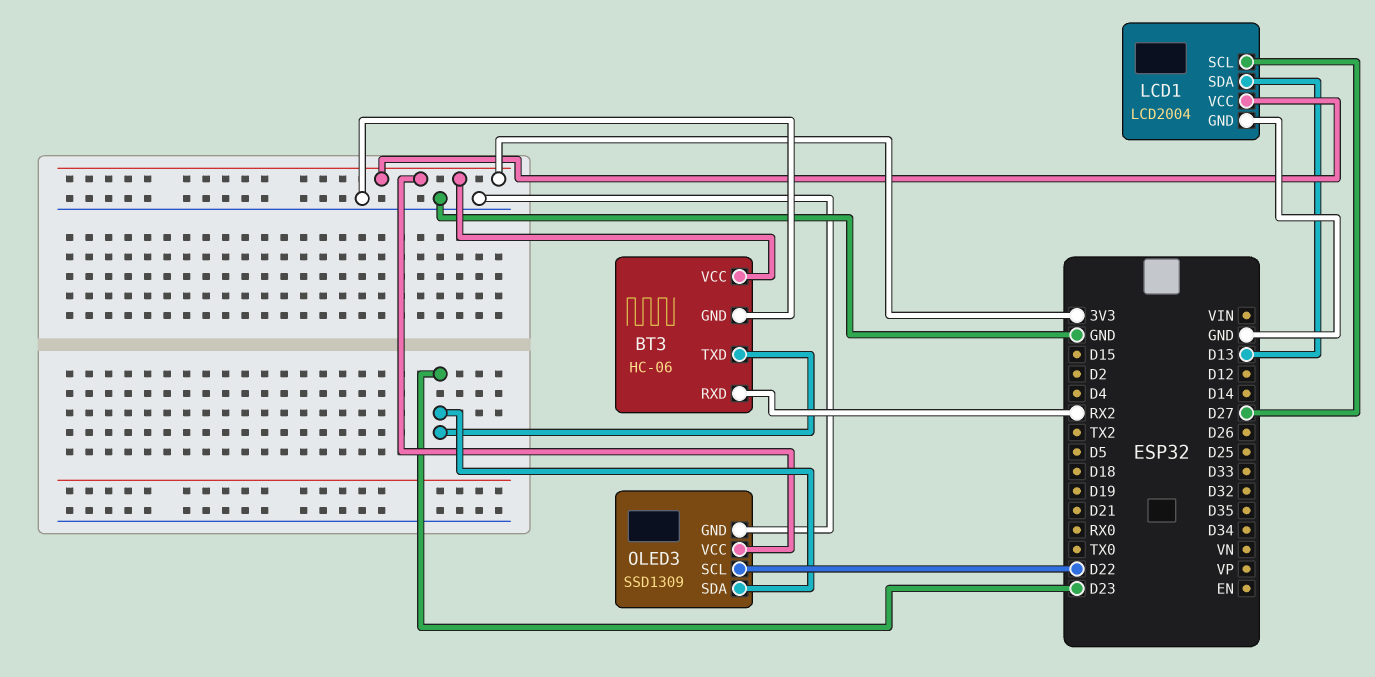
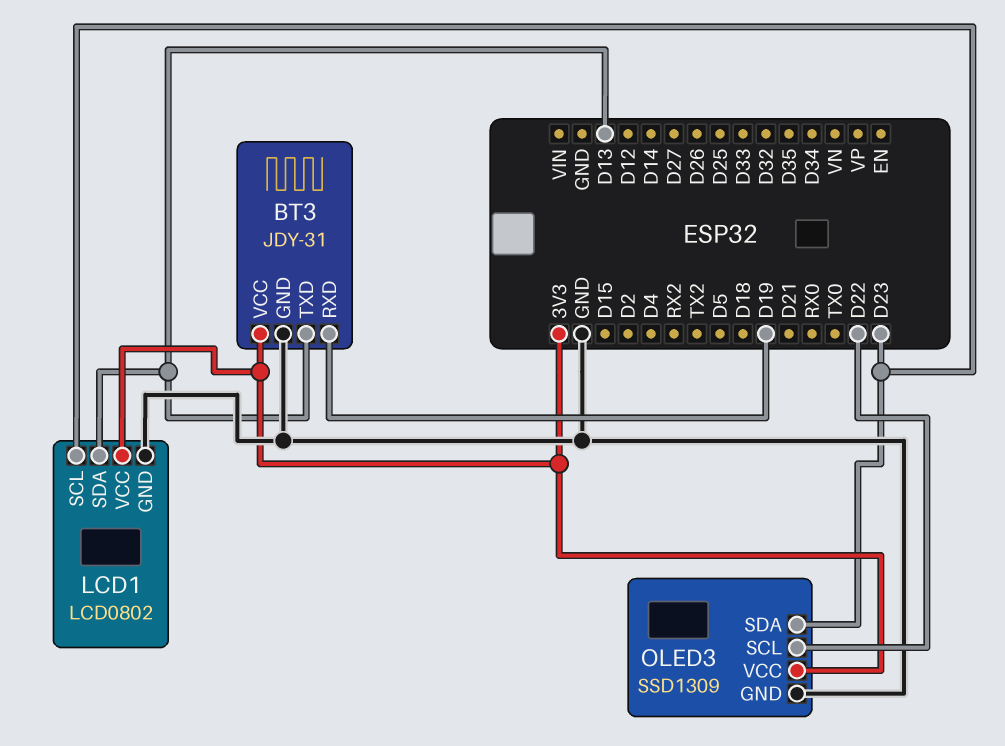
BT3: HC-06 -> JDY-31
BT3 pin RXD: RX2 -> D19
BT3 pin TXD: D23 -> D13
LCD1: LCD2004 -> LCD0802
LCD1 pin SCL: D27 -> D23

